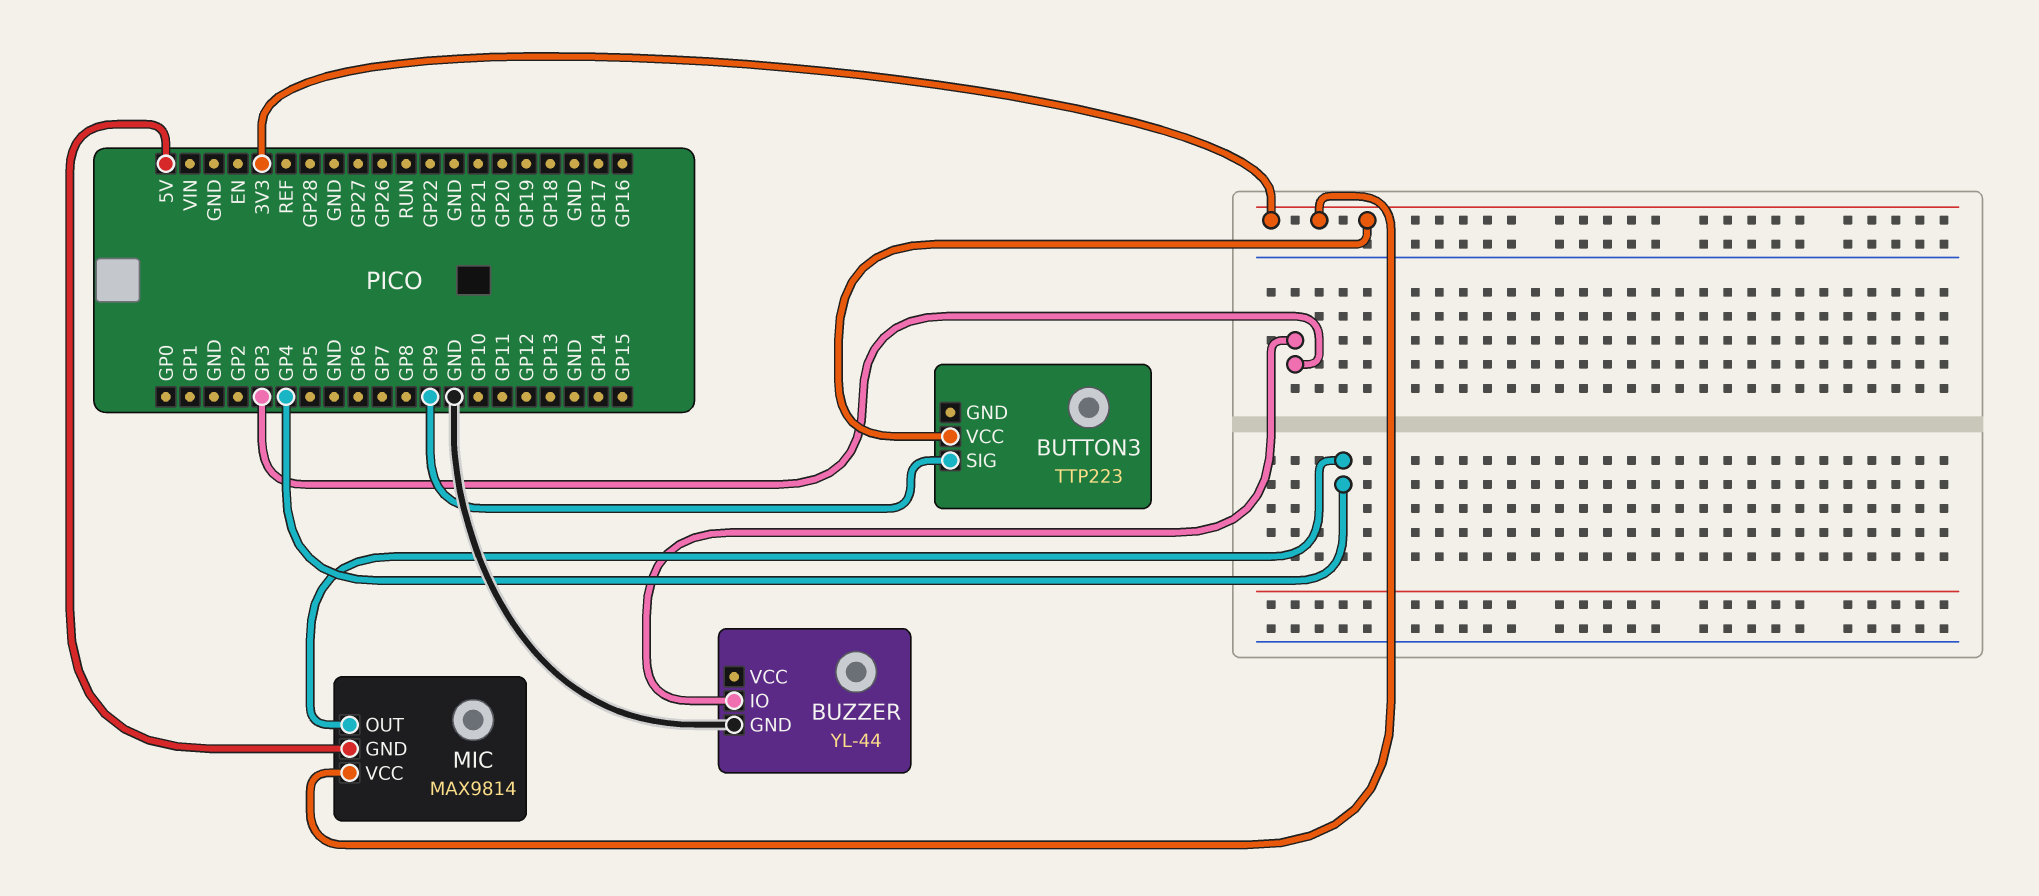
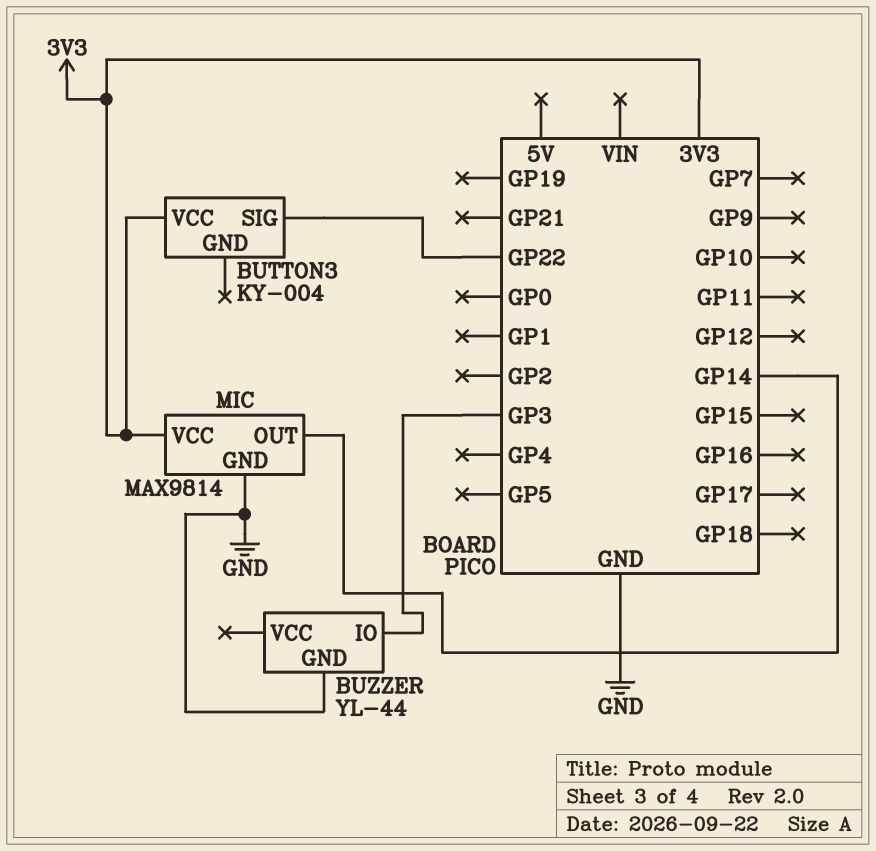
BUTTON3: TTP223 -> KY-004
BUTTON3 pin SIG: GP9 -> GP22
MIC pin GND: 5V -> GND
MIC pin OUT: GP4 -> GP14

